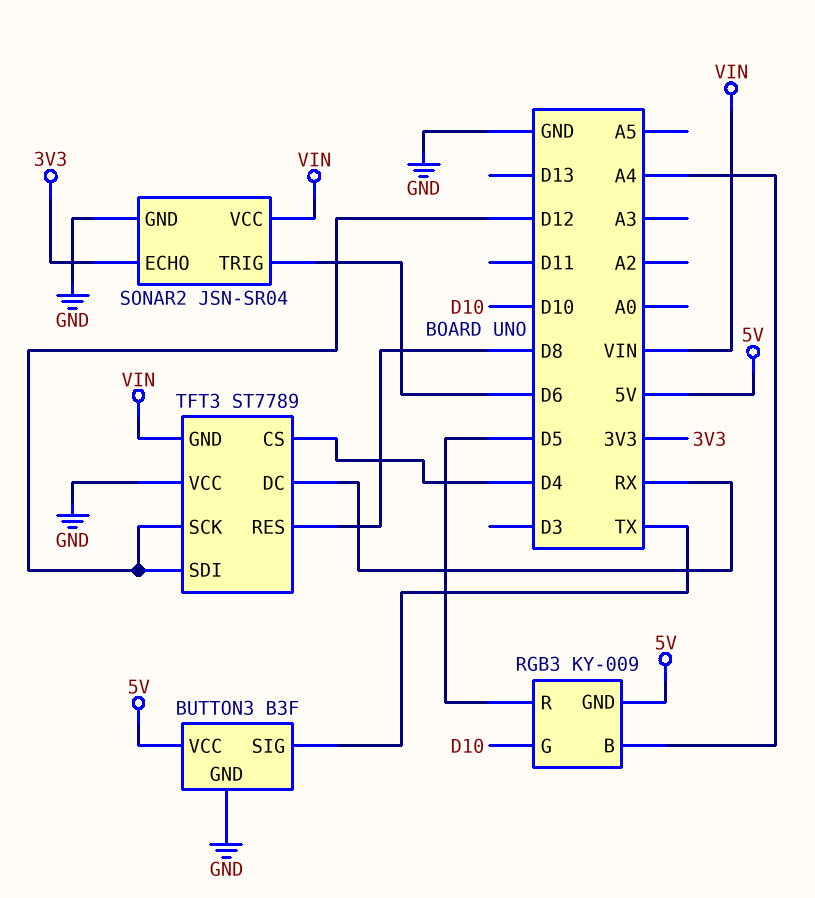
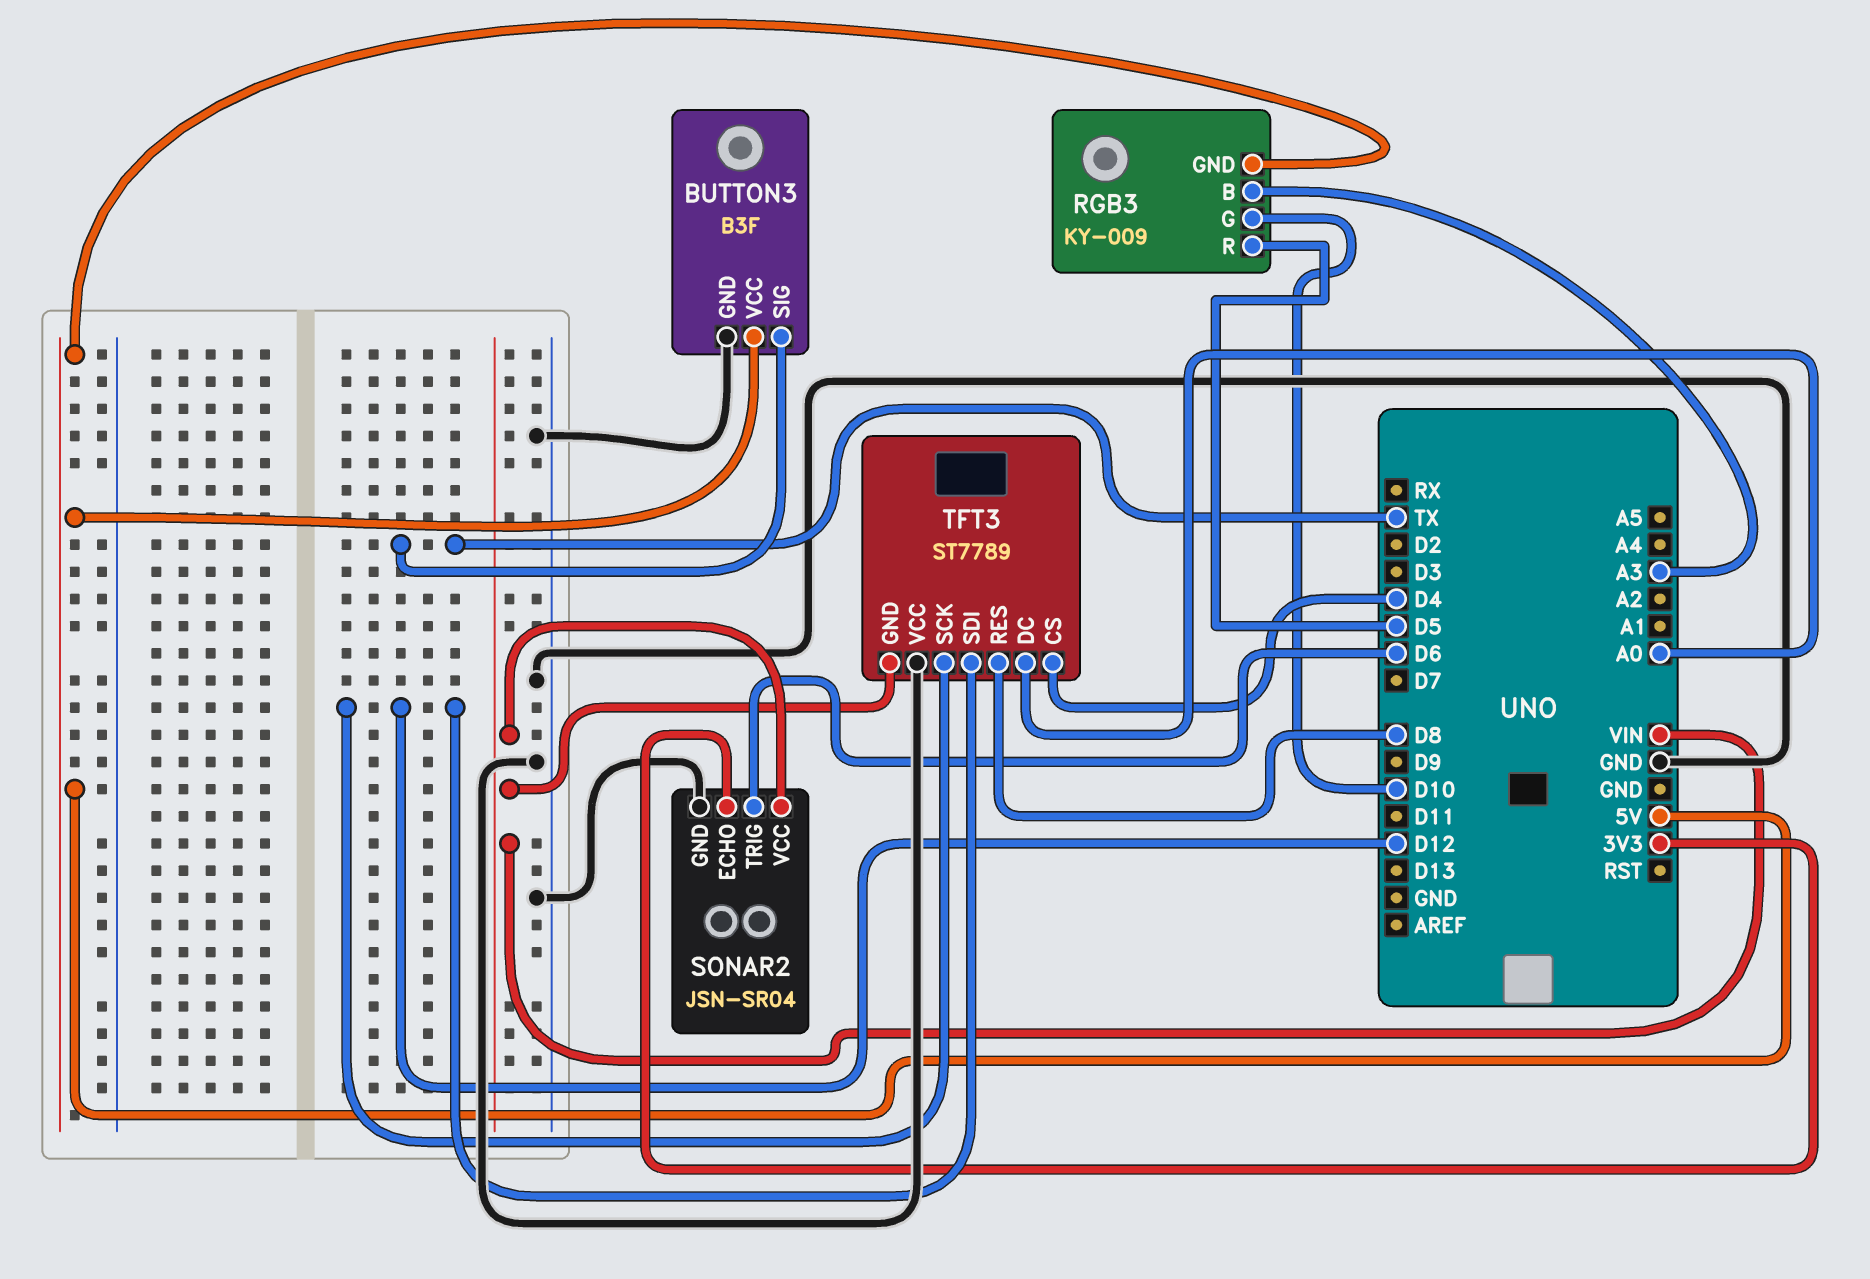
RGB3 pin B: A4 -> A3
TFT3 pin DC: RX -> A0

